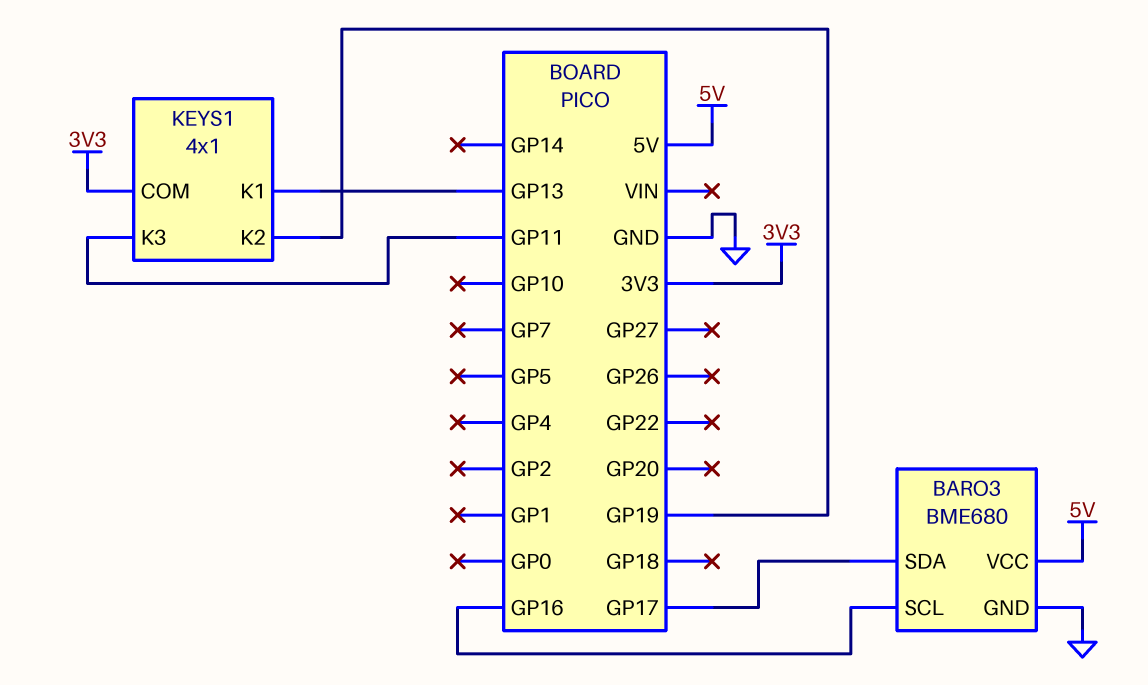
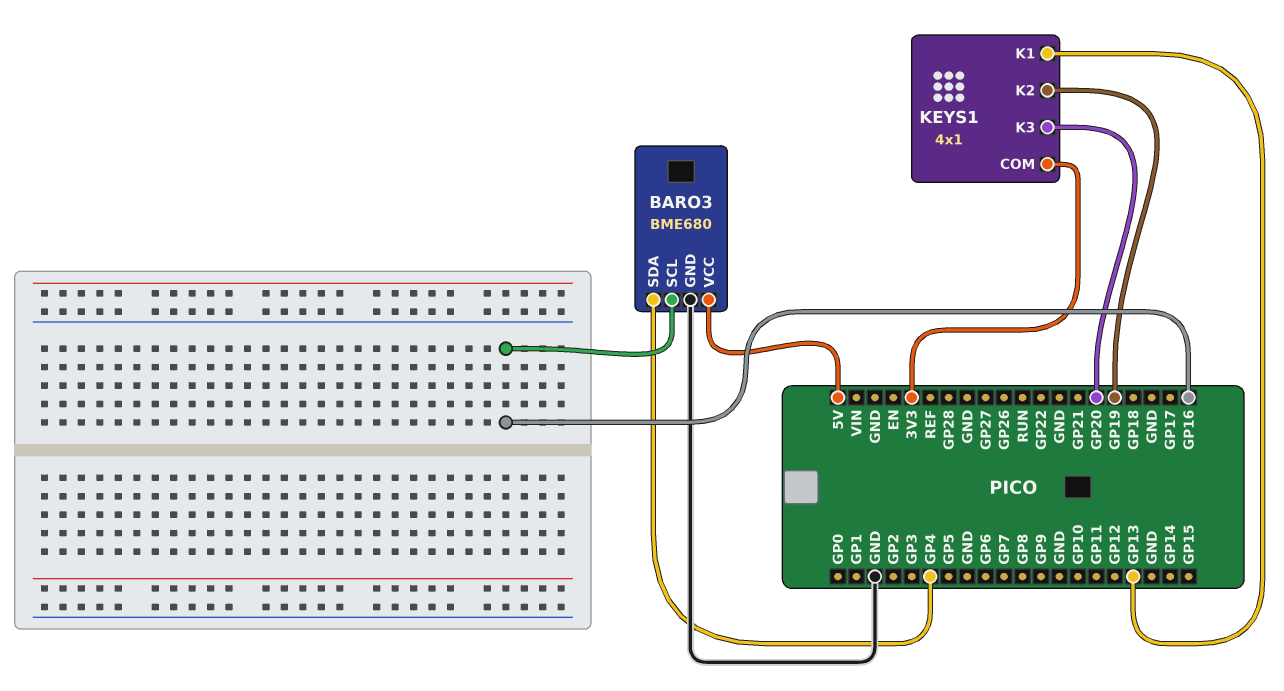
BARO3 pin SDA: GP17 -> GP4
KEYS1 pin K3: GP11 -> GP20

